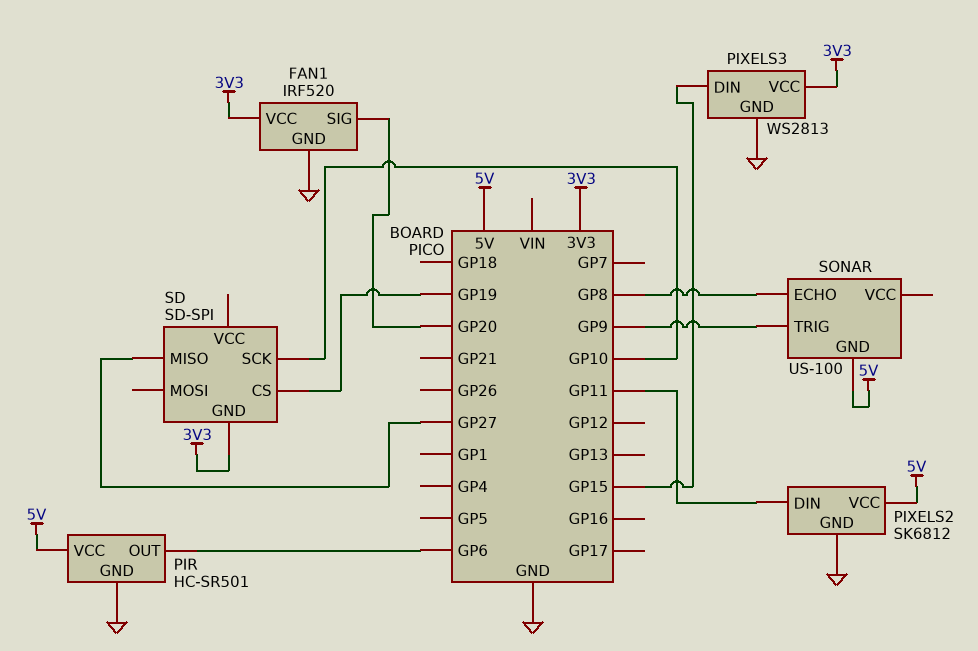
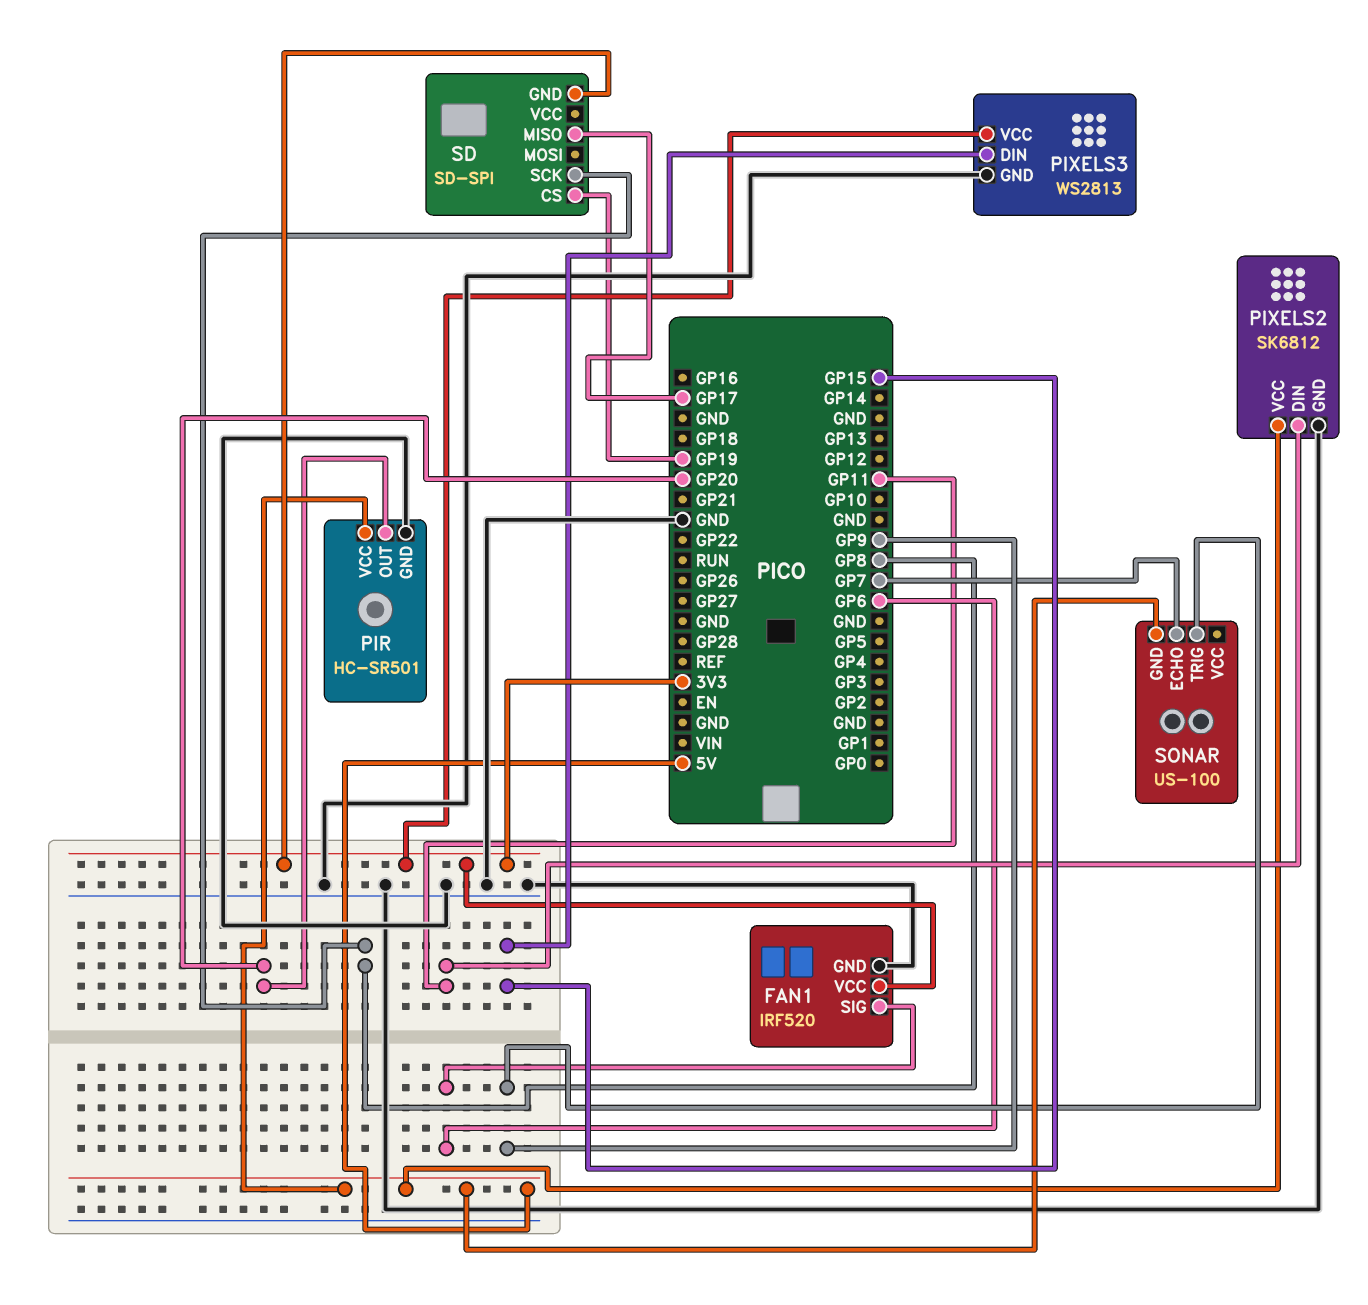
FAN1 pin SIG: GP20 -> GP6
PIR pin OUT: GP6 -> GP20
SD pin MISO: GP27 -> GP17
SD pin SCK: GP10 -> GP8
SONAR pin ECHO: GP8 -> GP7

